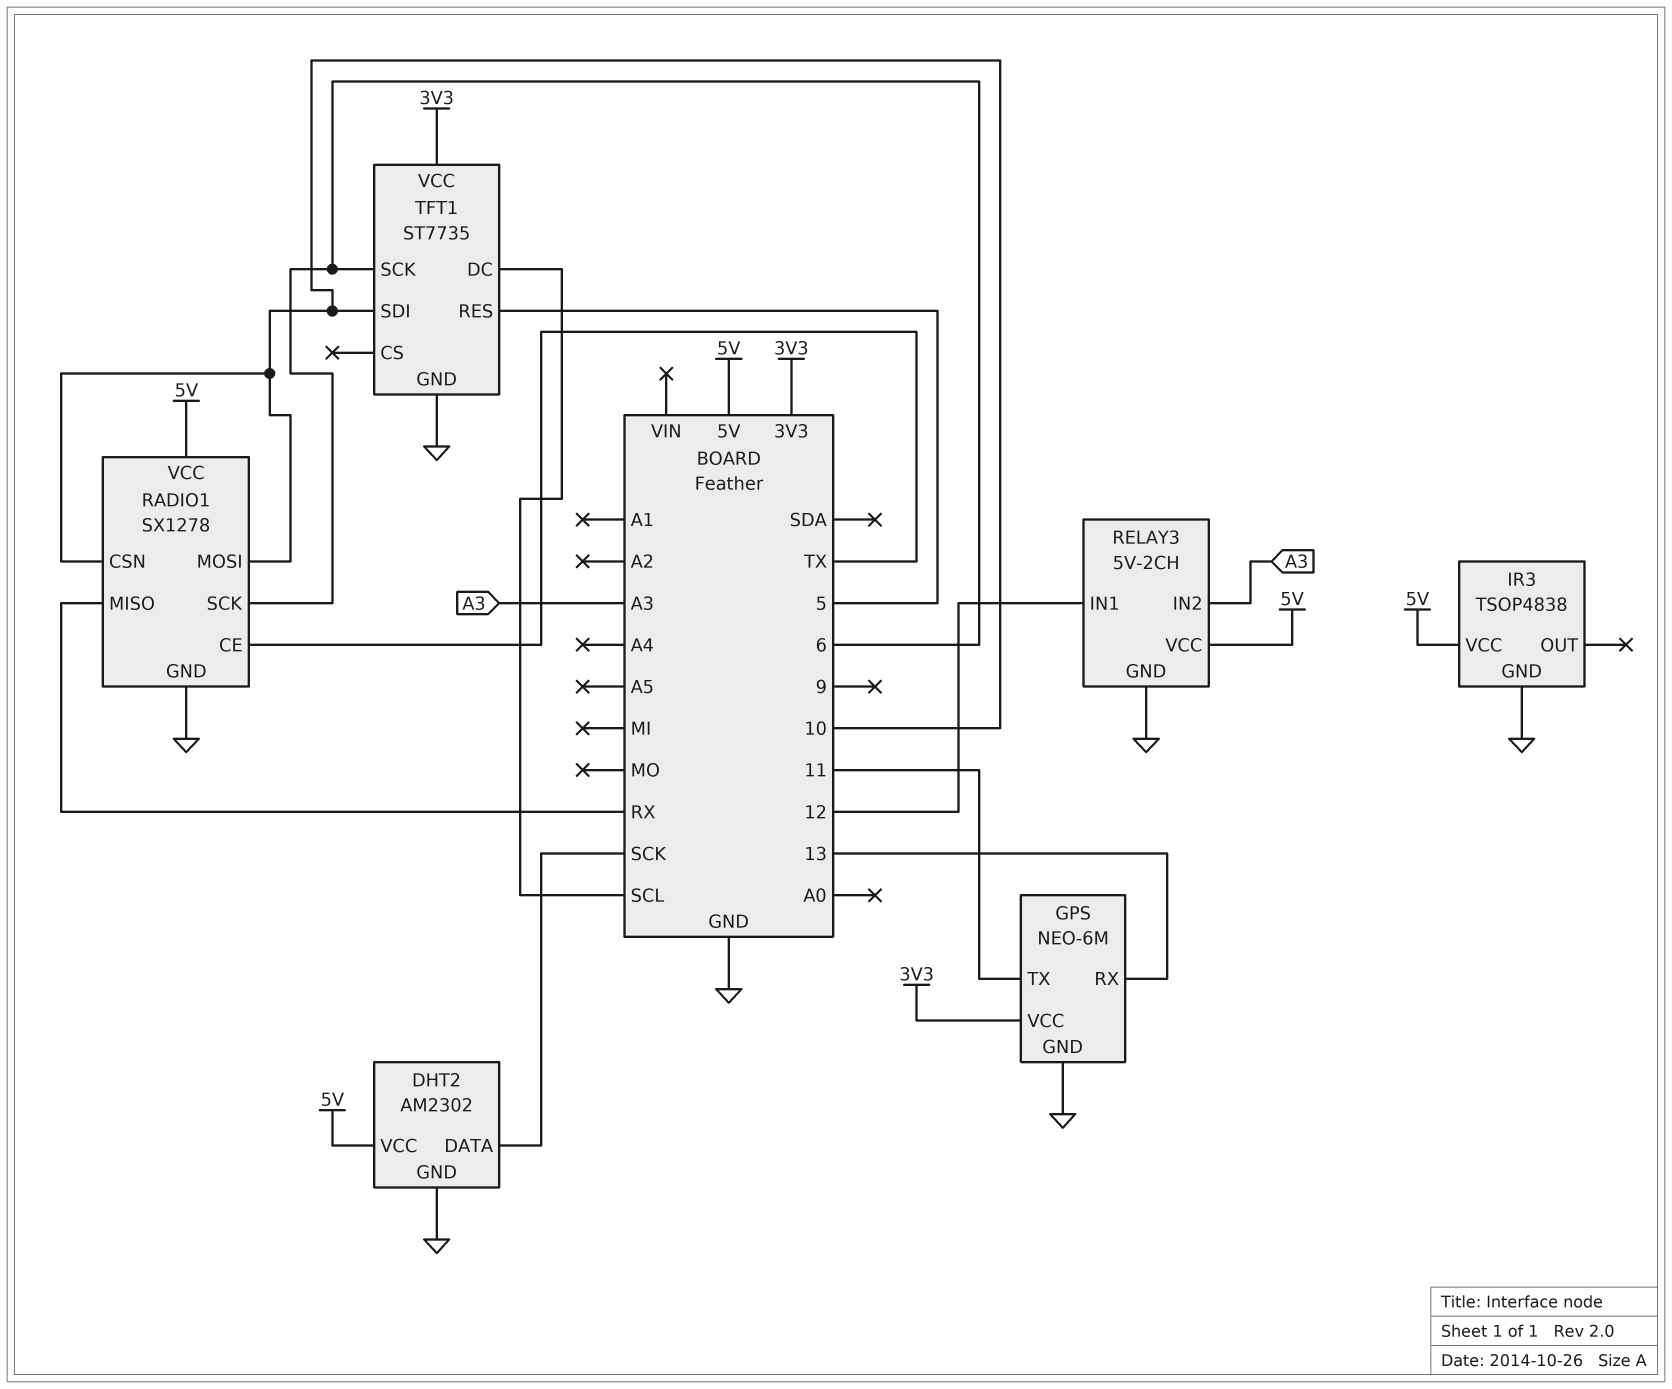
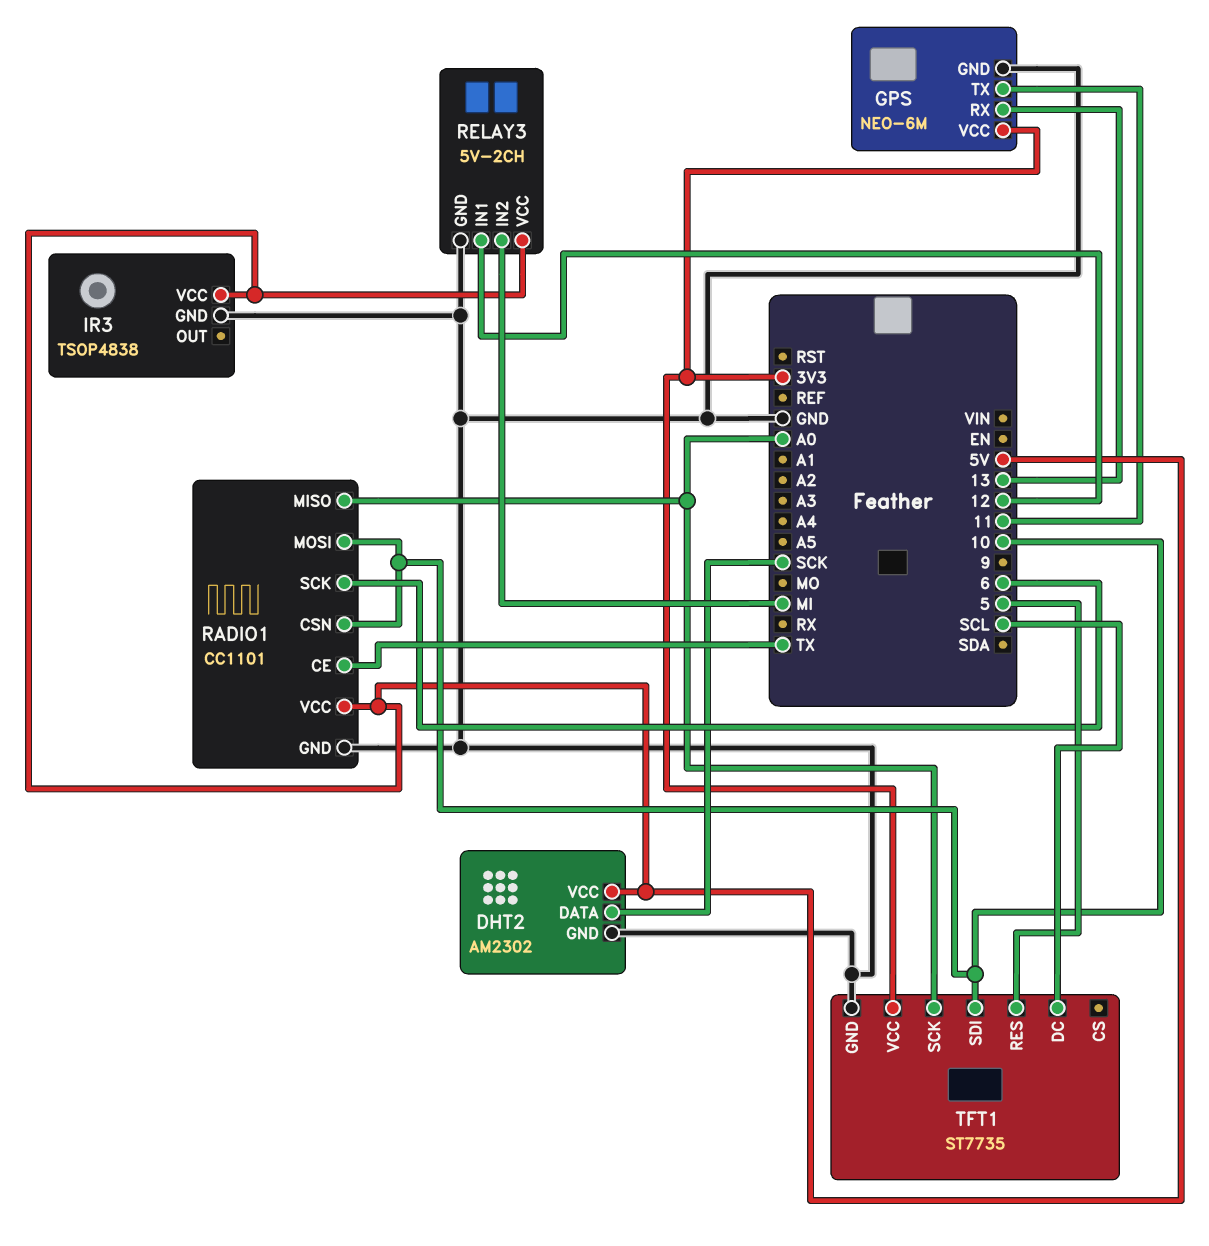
RADIO1: SX1278 -> CC1101
RADIO1 pin MISO: RX -> A0
RELAY3 pin IN2: A3 -> MI
TFT1 pin SCK: 6 -> A0

